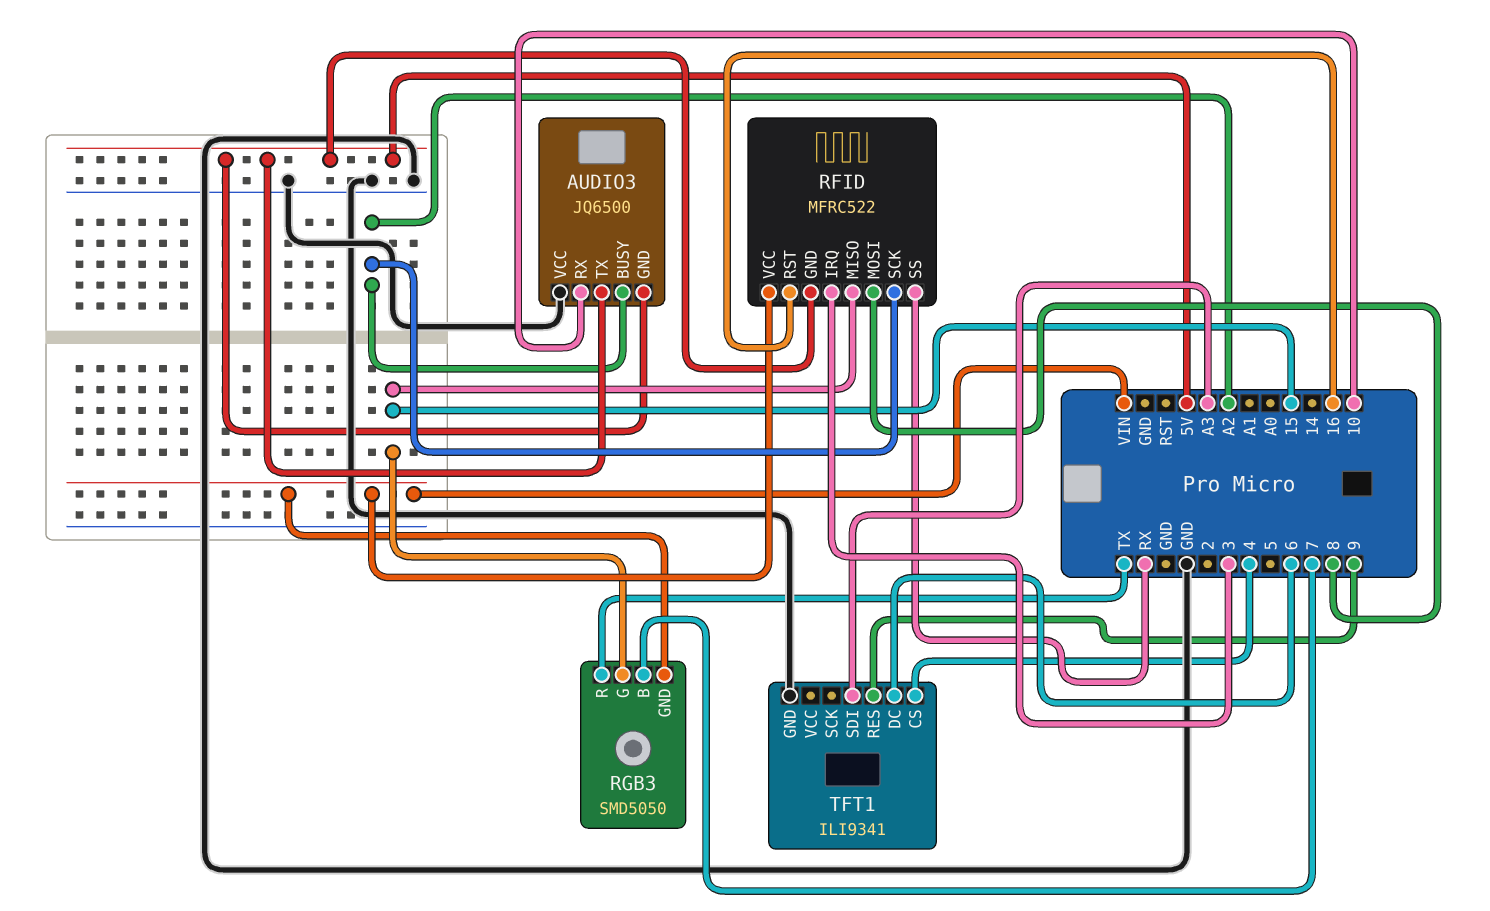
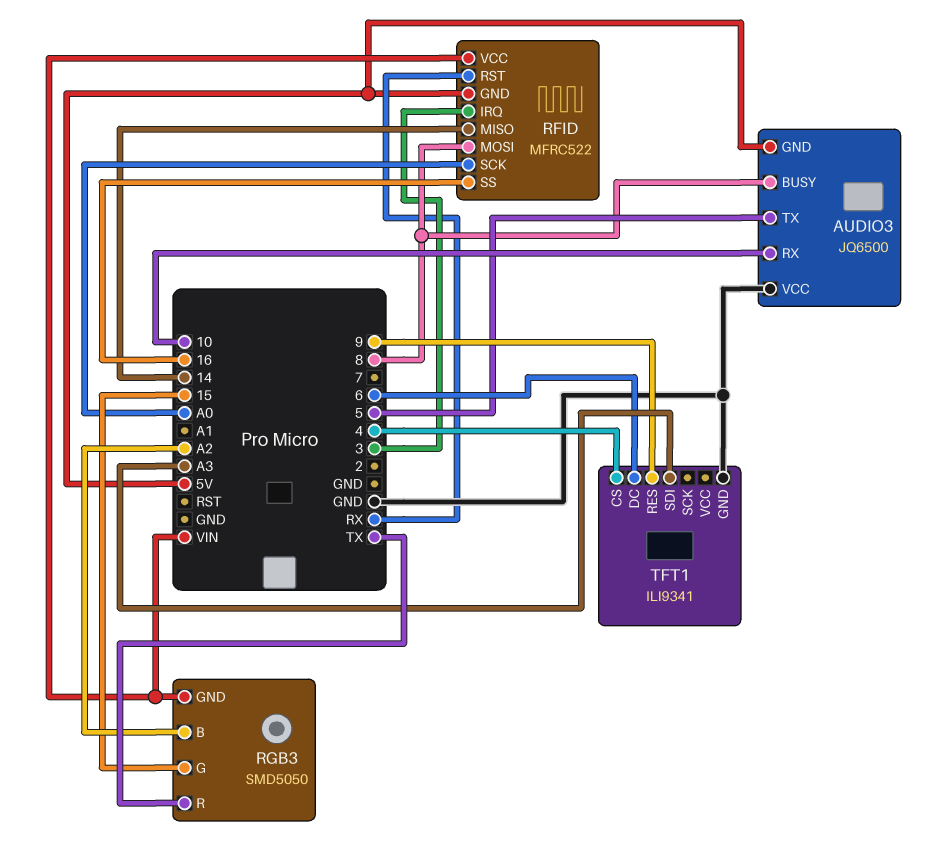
AUDIO3 pin BUSY: A2 -> 8
AUDIO3 pin TX: 5V -> 5
RFID pin MISO: 15 -> 14
RFID pin RST: 16 -> RX
RFID pin SCK: A2 -> A0
RFID pin SS: RX -> 16
RGB3 pin B: 7 -> A2

